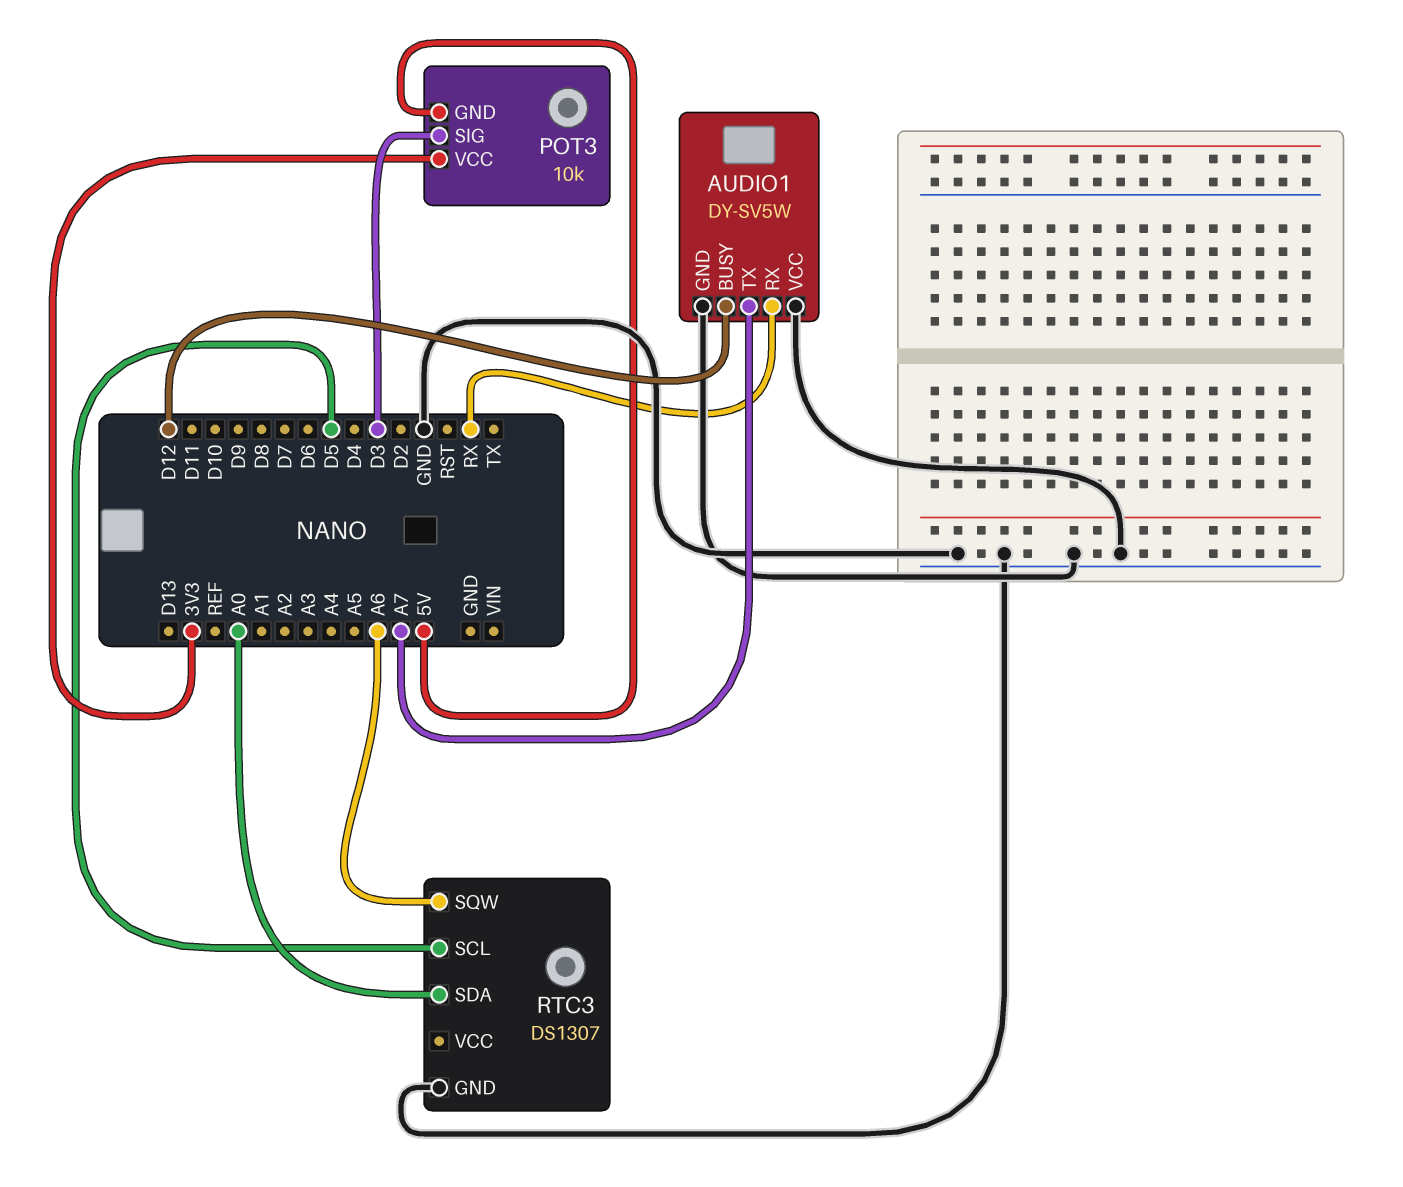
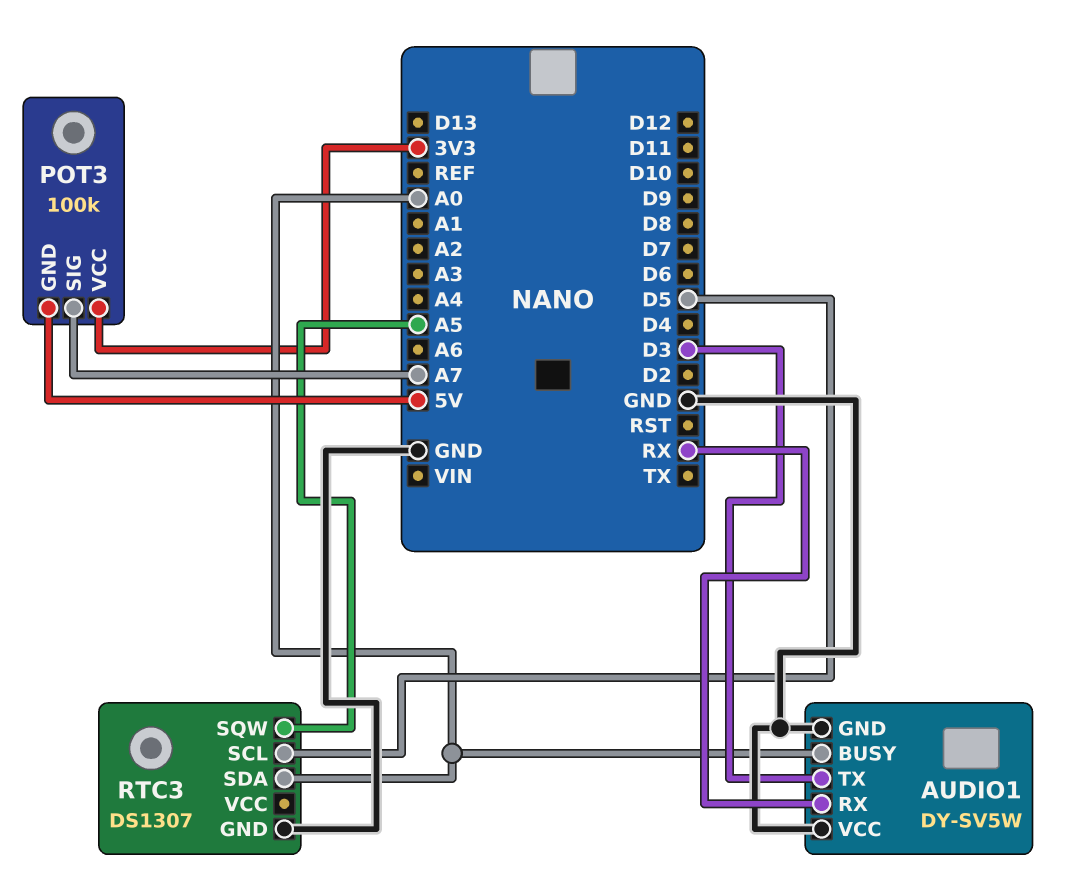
AUDIO1 pin BUSY: D12 -> A0
AUDIO1 pin TX: A7 -> D3
POT3: 10k -> 100k
POT3 pin SIG: D3 -> A7
RTC3 pin SQW: A6 -> A5

